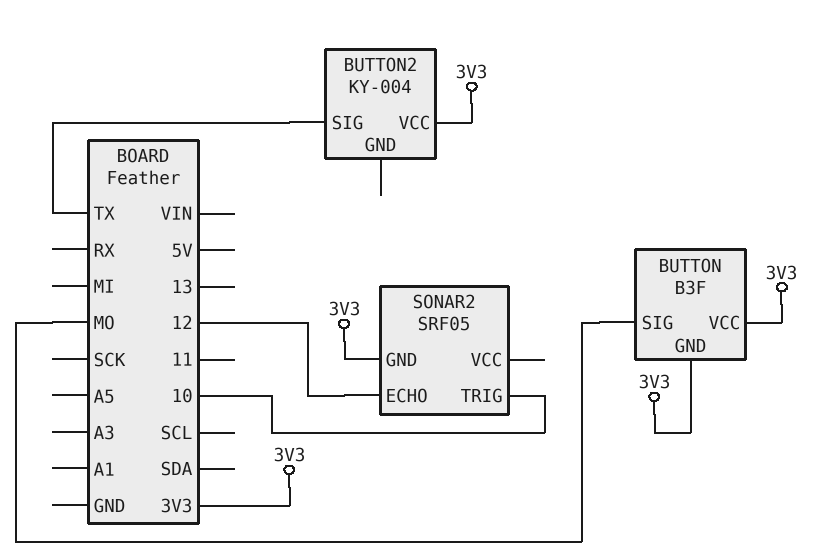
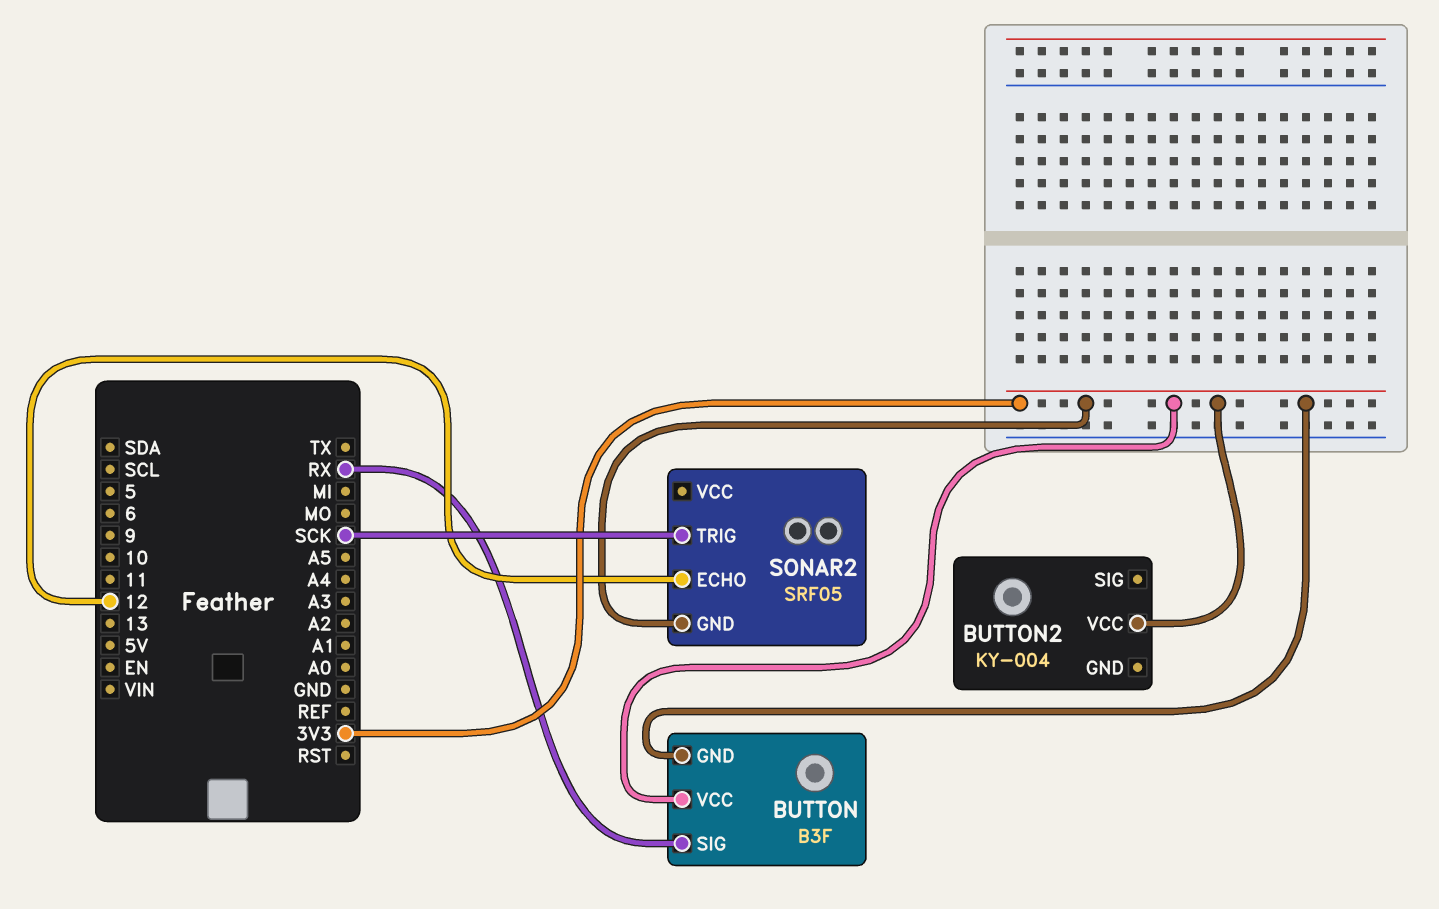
BUTTON pin SIG: MO -> RX
BUTTON2 pin SIG: TX -> none
SONAR2 pin TRIG: 10 -> SCK

